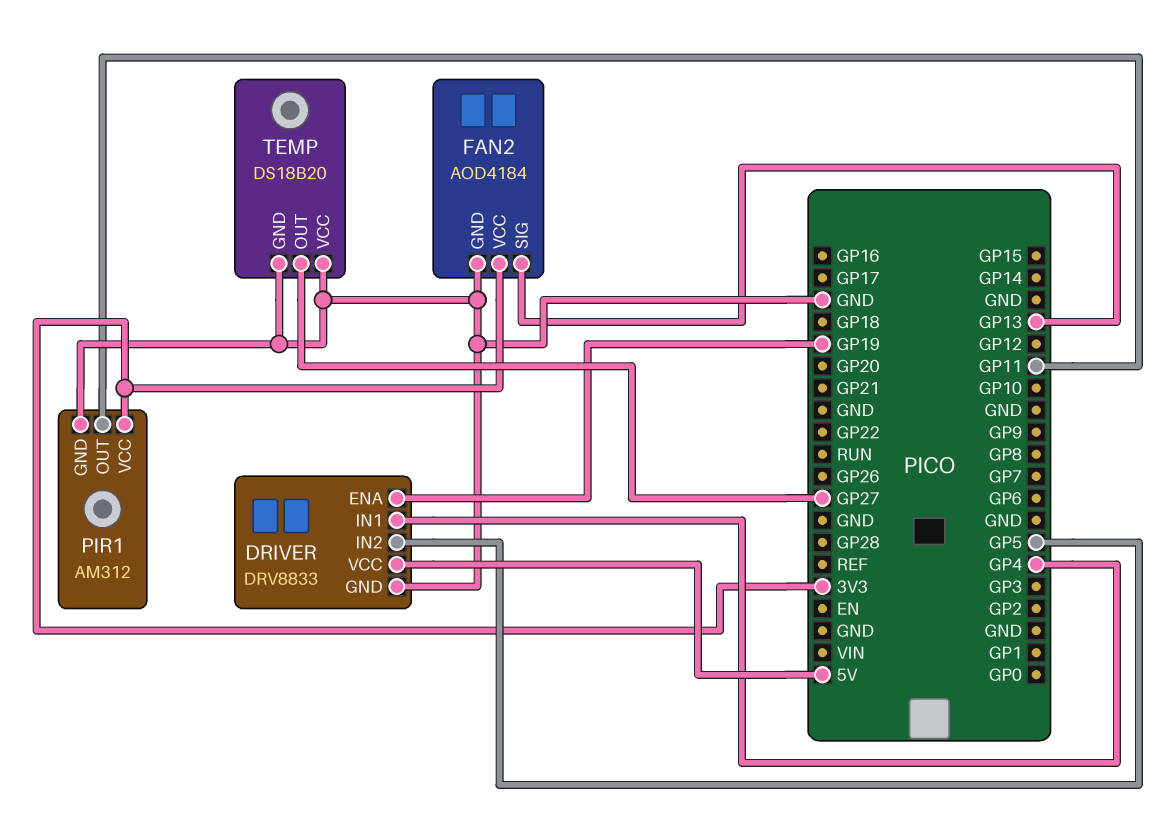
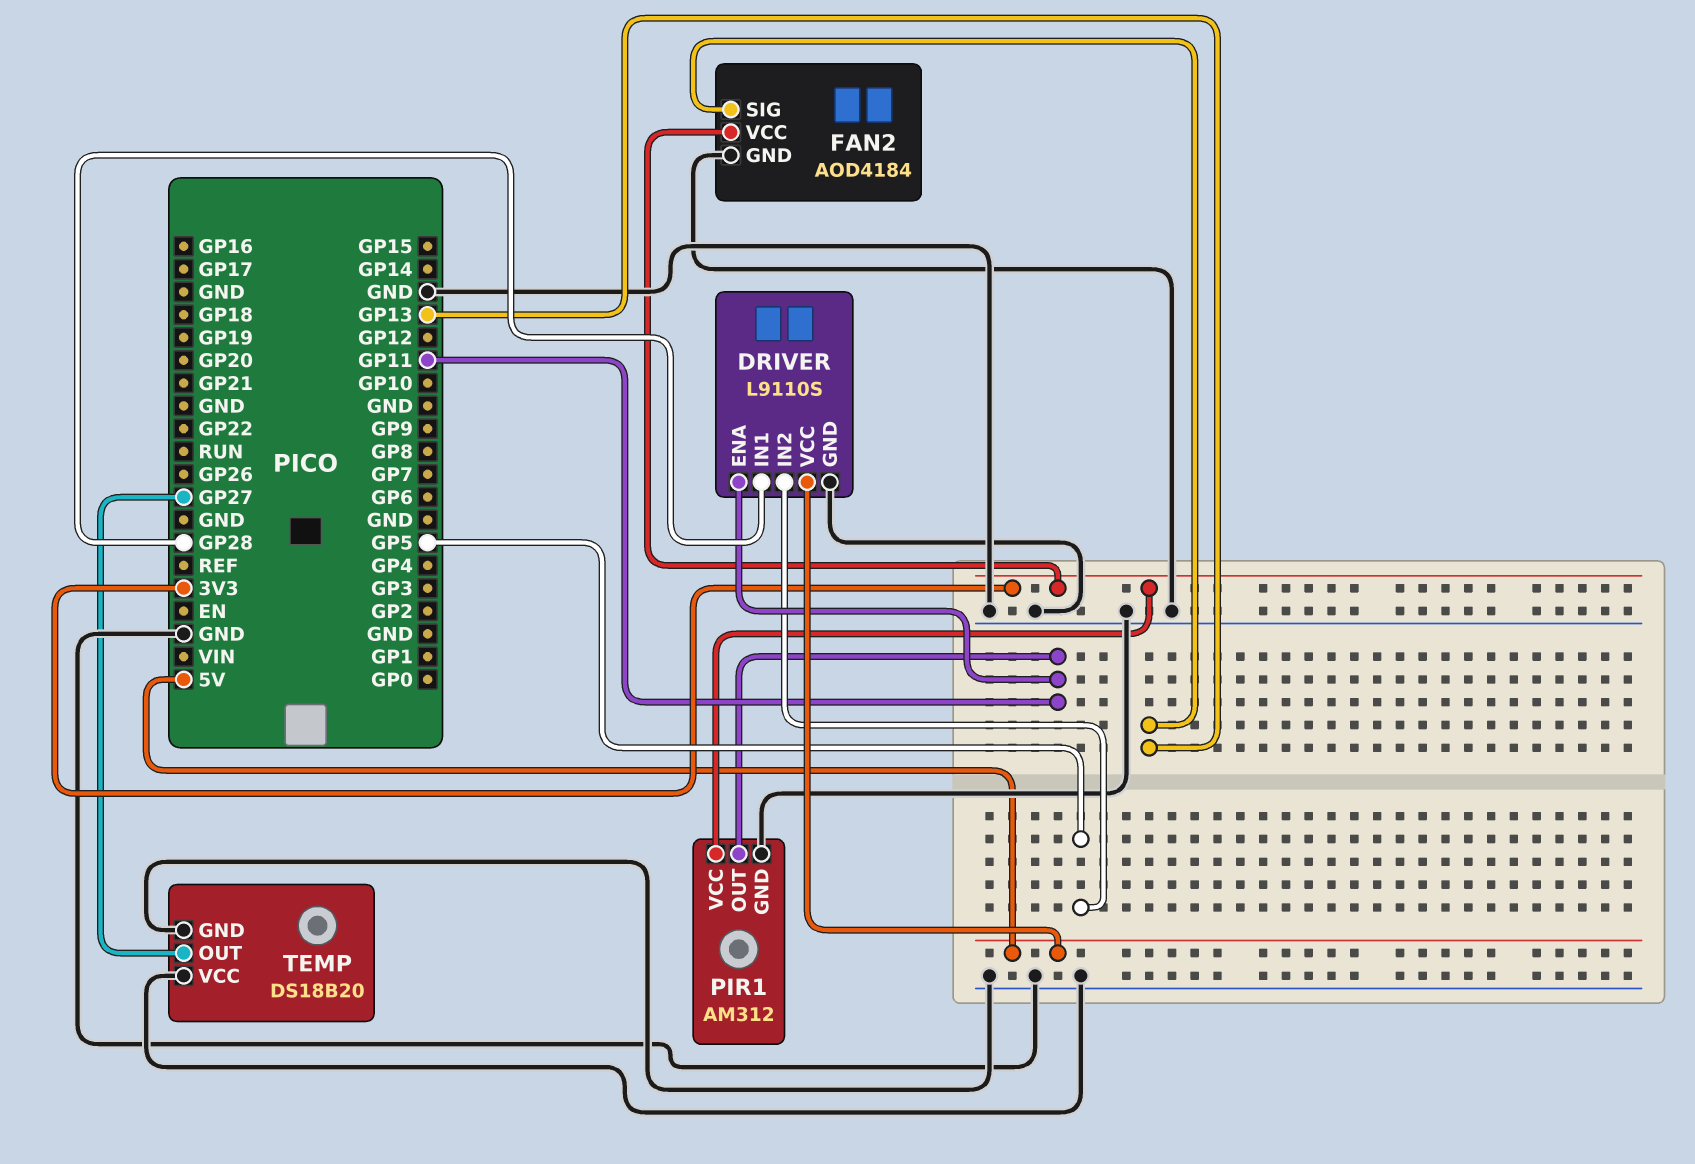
DRIVER: DRV8833 -> L9110S
DRIVER pin ENA: GP19 -> GP11
DRIVER pin IN1: GP4 -> GP28

